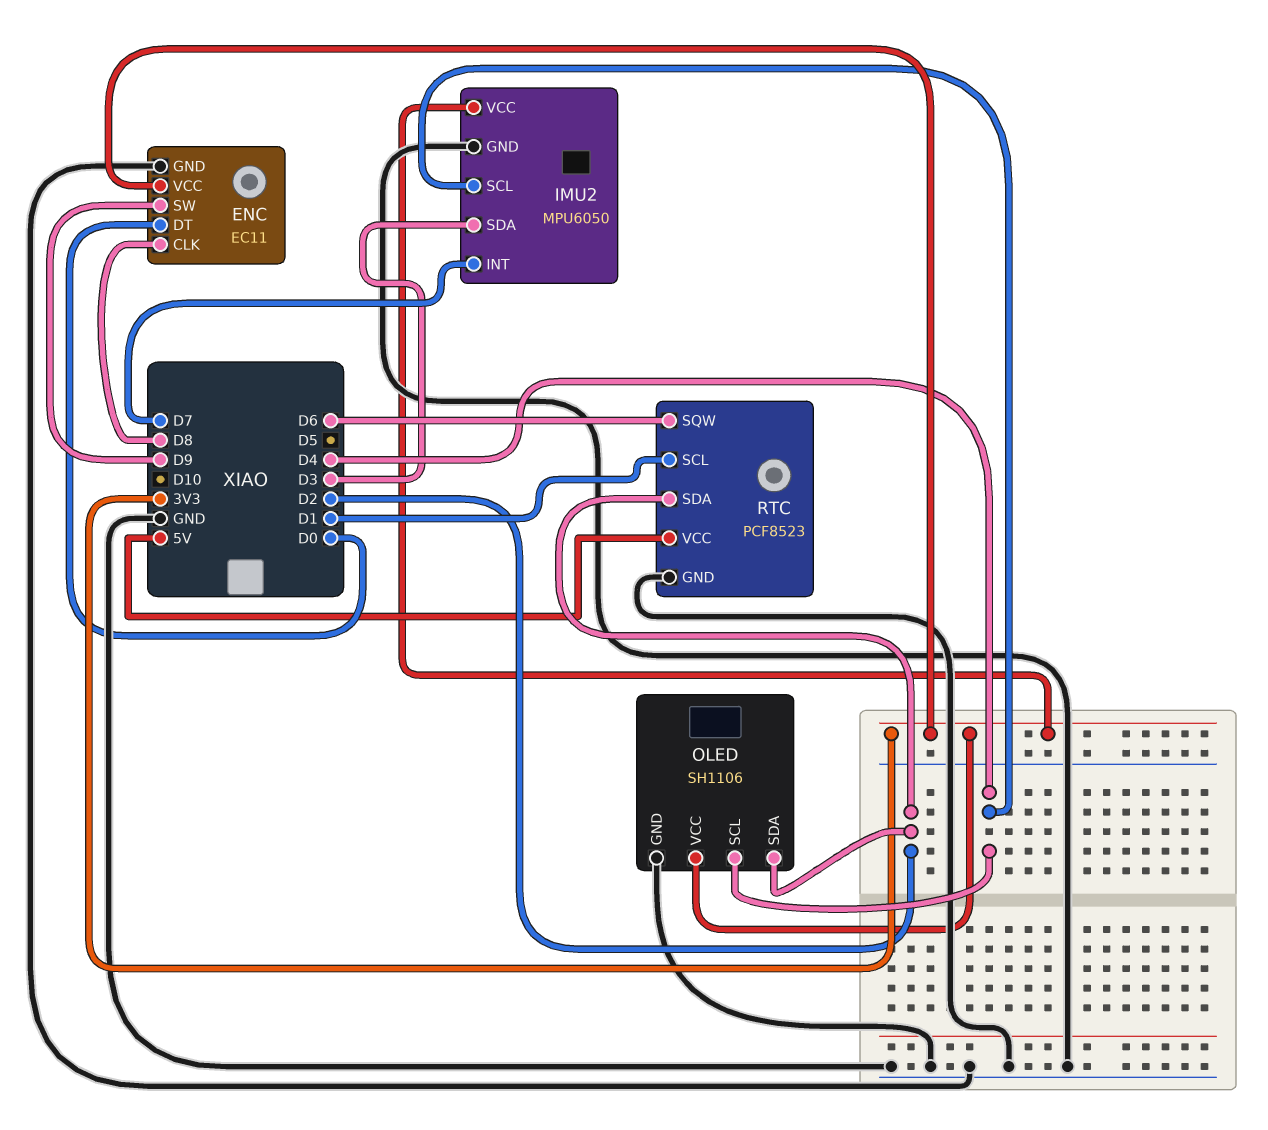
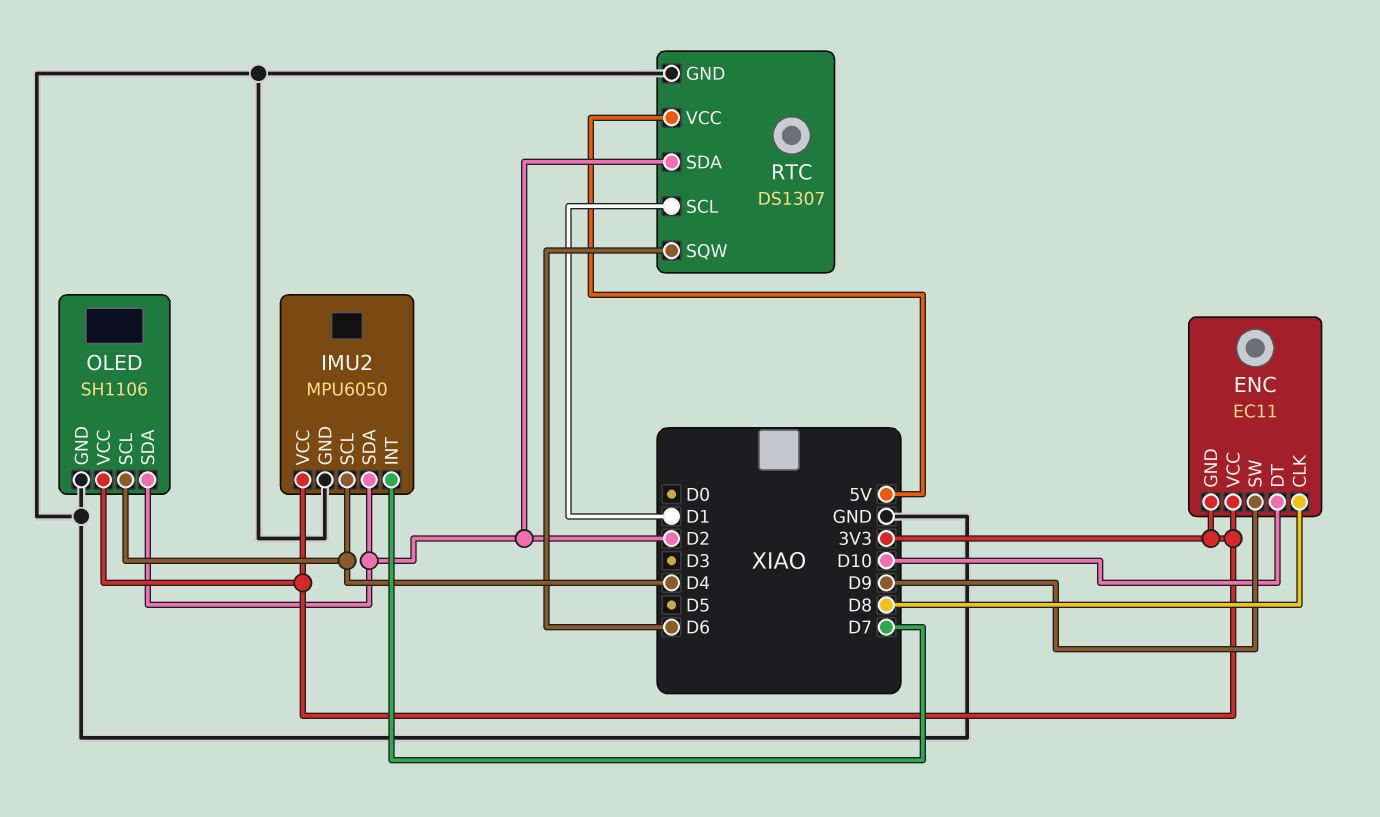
ENC pin DT: D0 -> D10
ENC pin GND: GND -> 3V3
IMU2 pin SDA: D3 -> D2
RTC: PCF8523 -> DS1307

